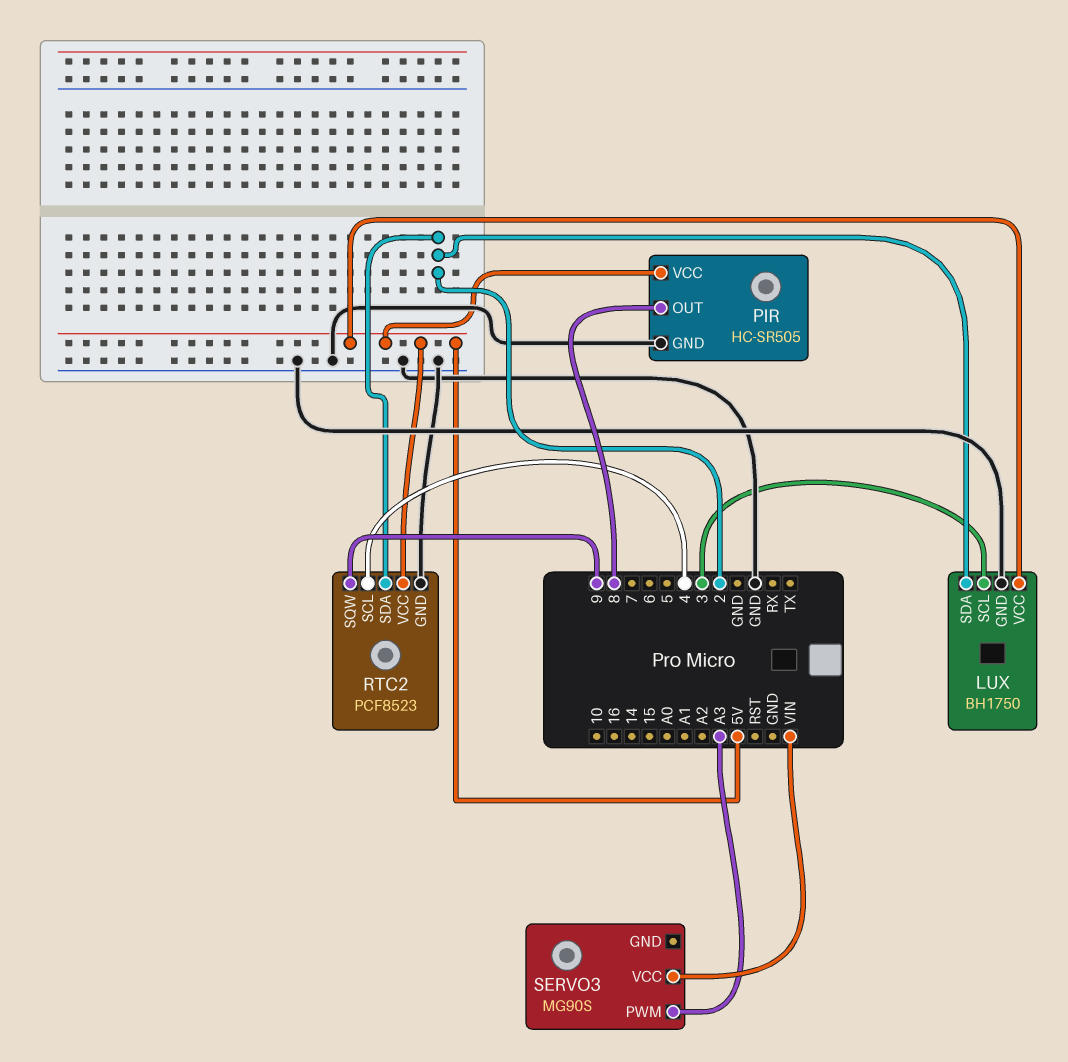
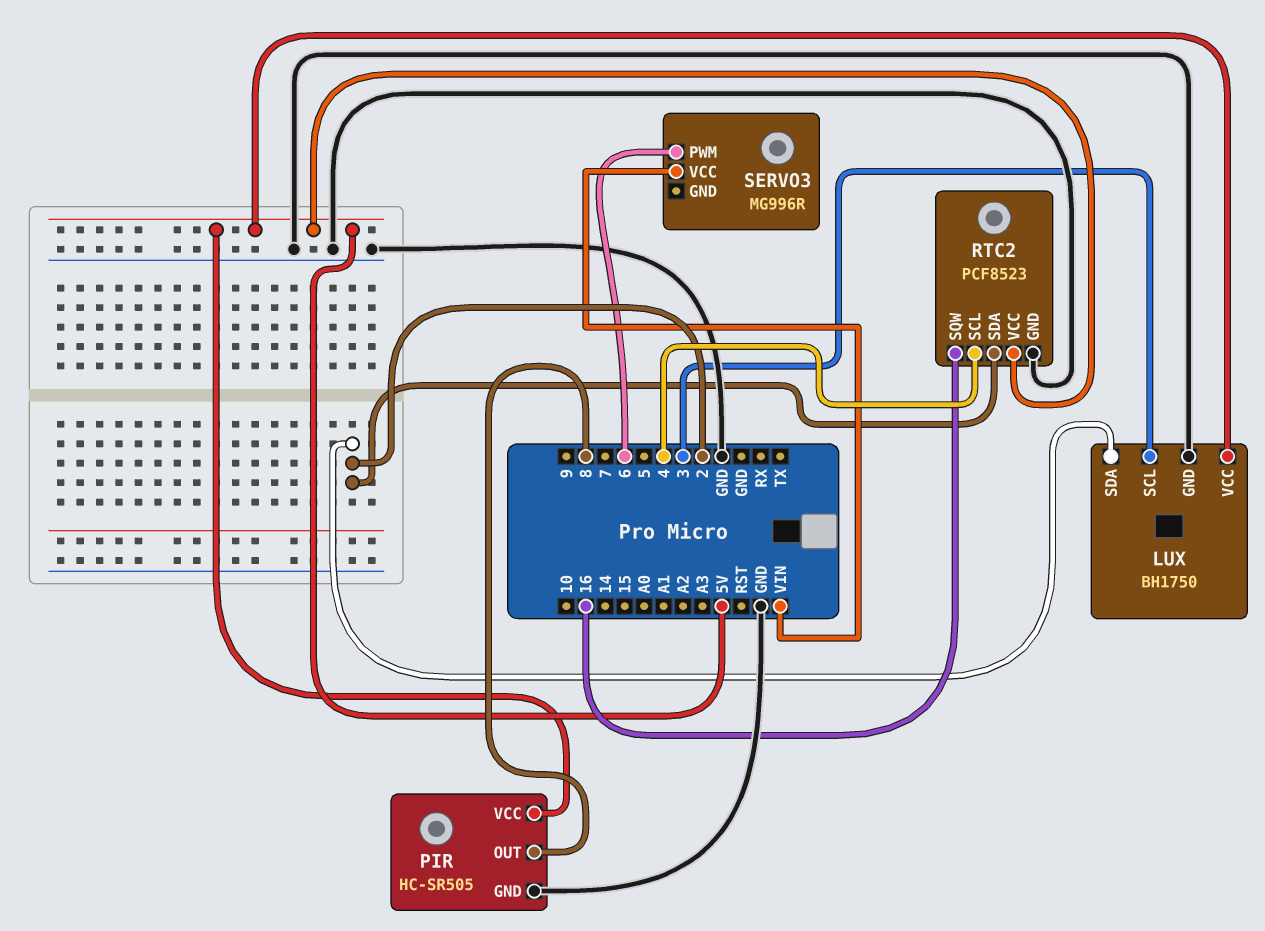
RTC2 pin SQW: 9 -> 16
SERVO3: MG90S -> MG996R
SERVO3 pin PWM: A3 -> 6

